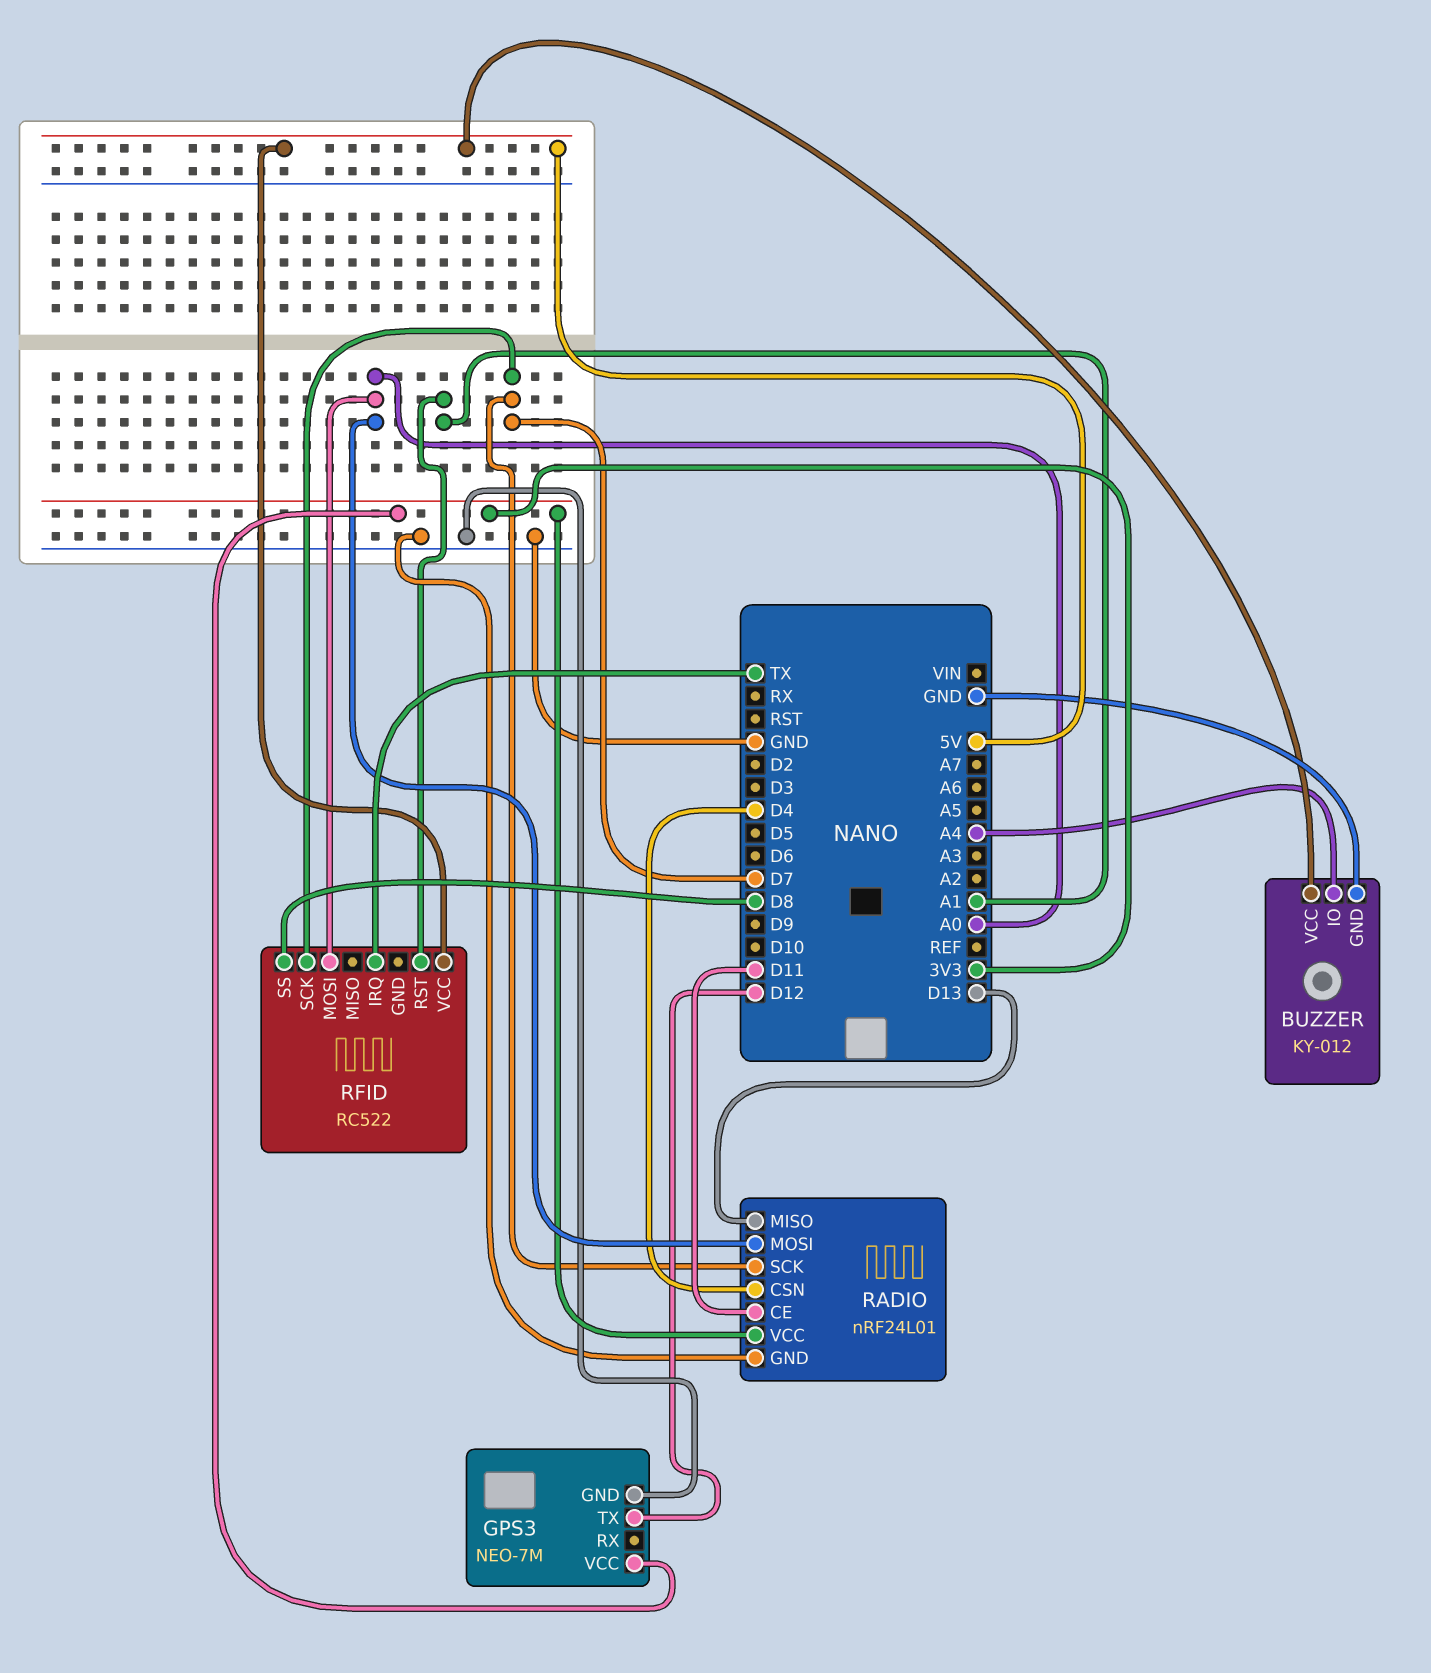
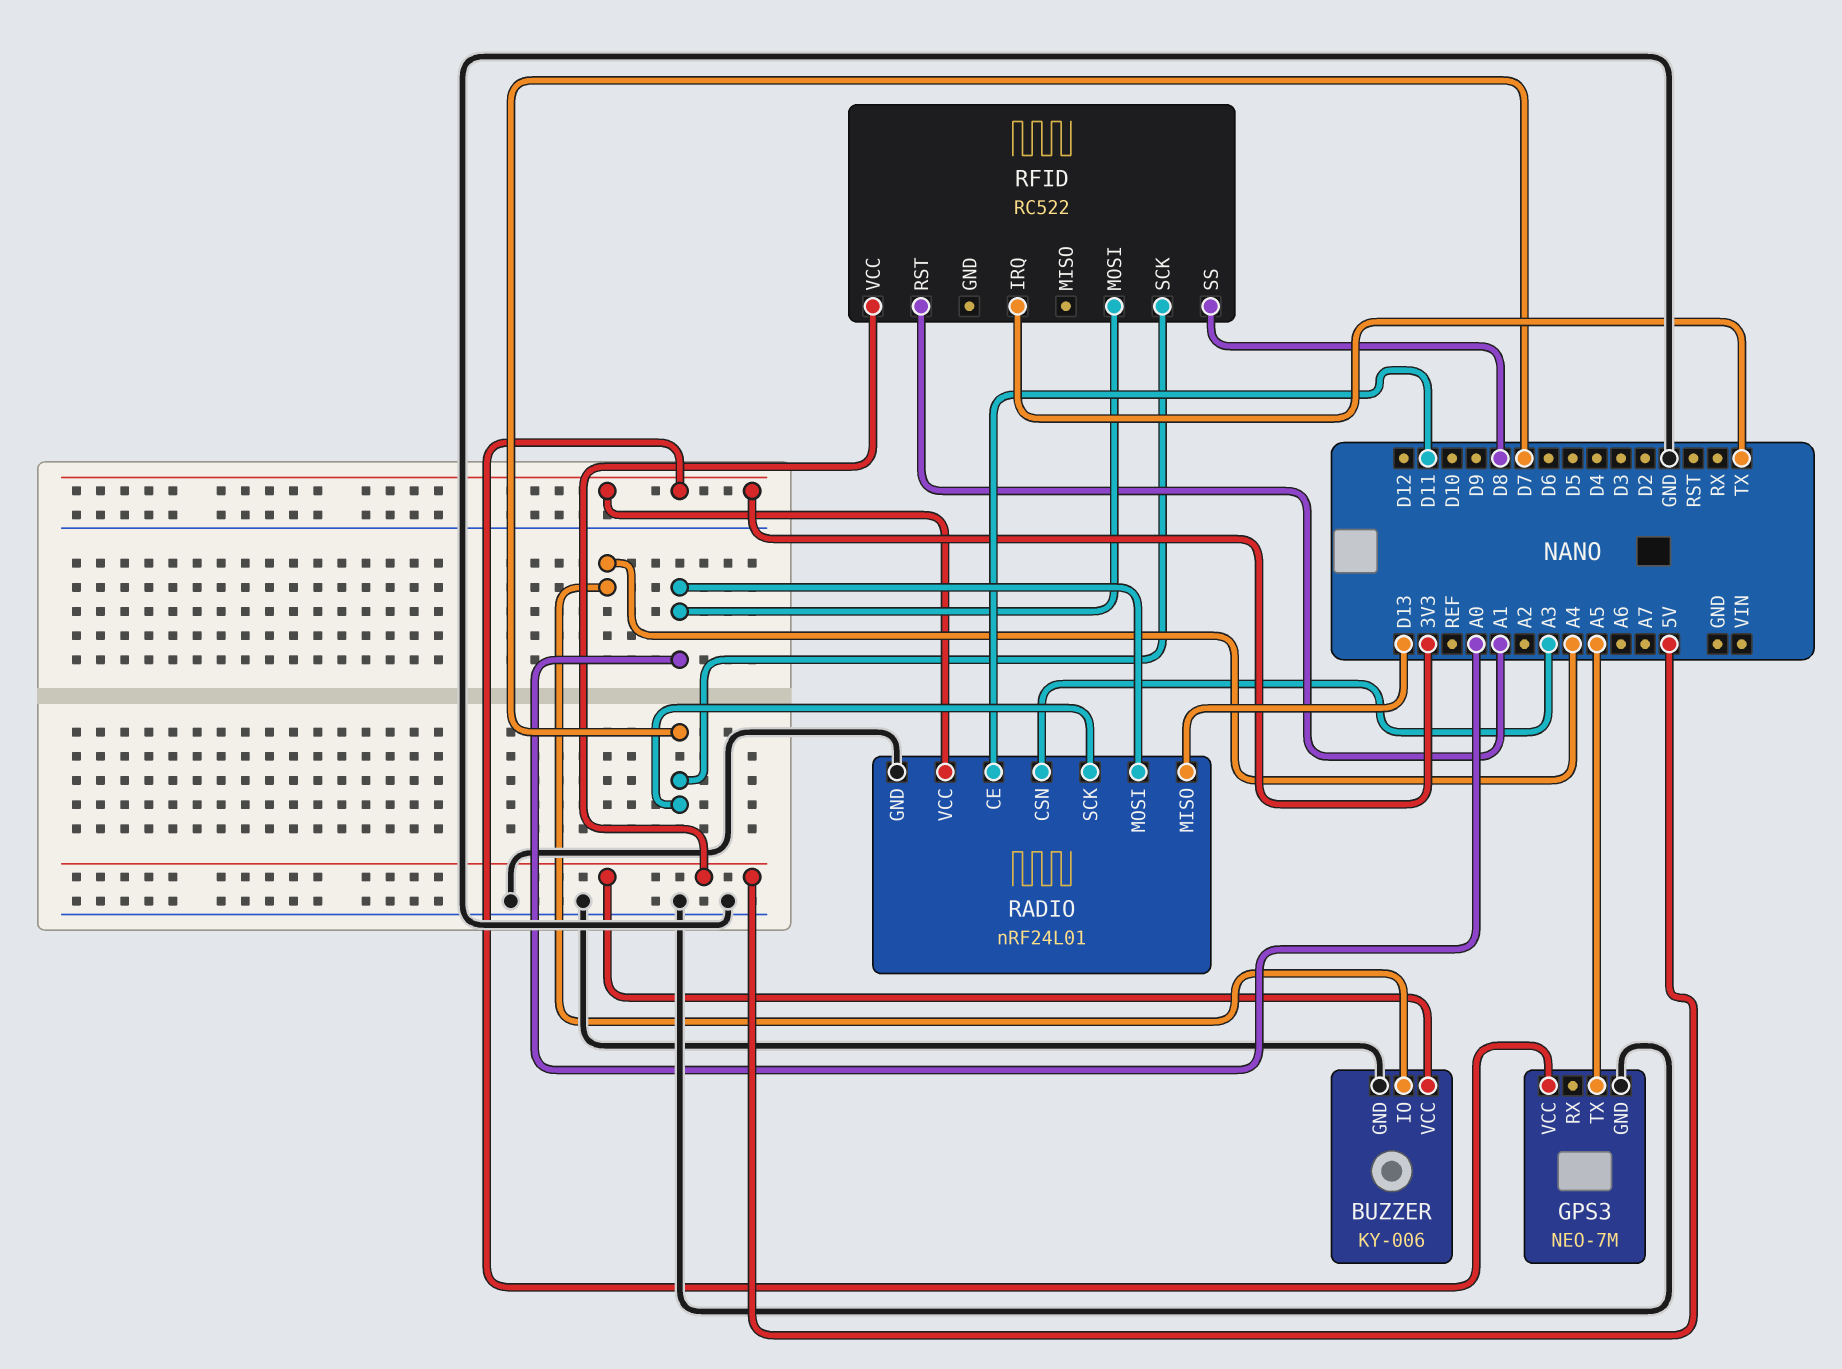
BUZZER: KY-012 -> KY-006
GPS3 pin TX: D12 -> A5
RADIO pin CSN: D4 -> A3

